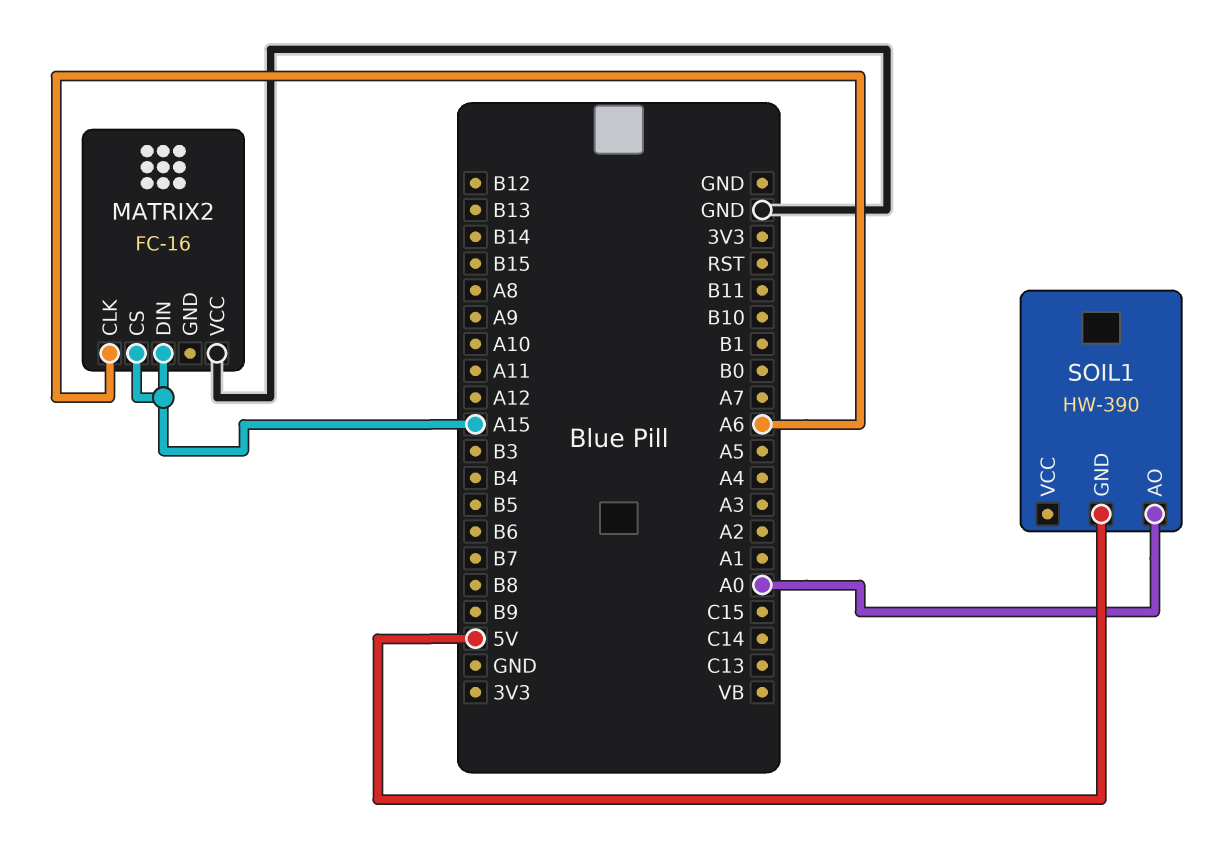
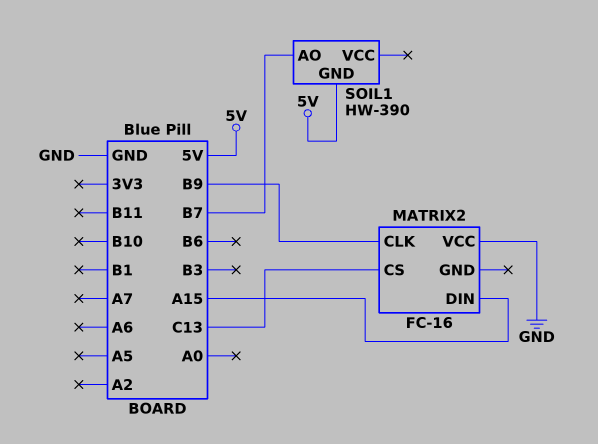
MATRIX2 pin CLK: A6 -> B9
MATRIX2 pin CS: A15 -> C13
SOIL1 pin AO: A0 -> B7

